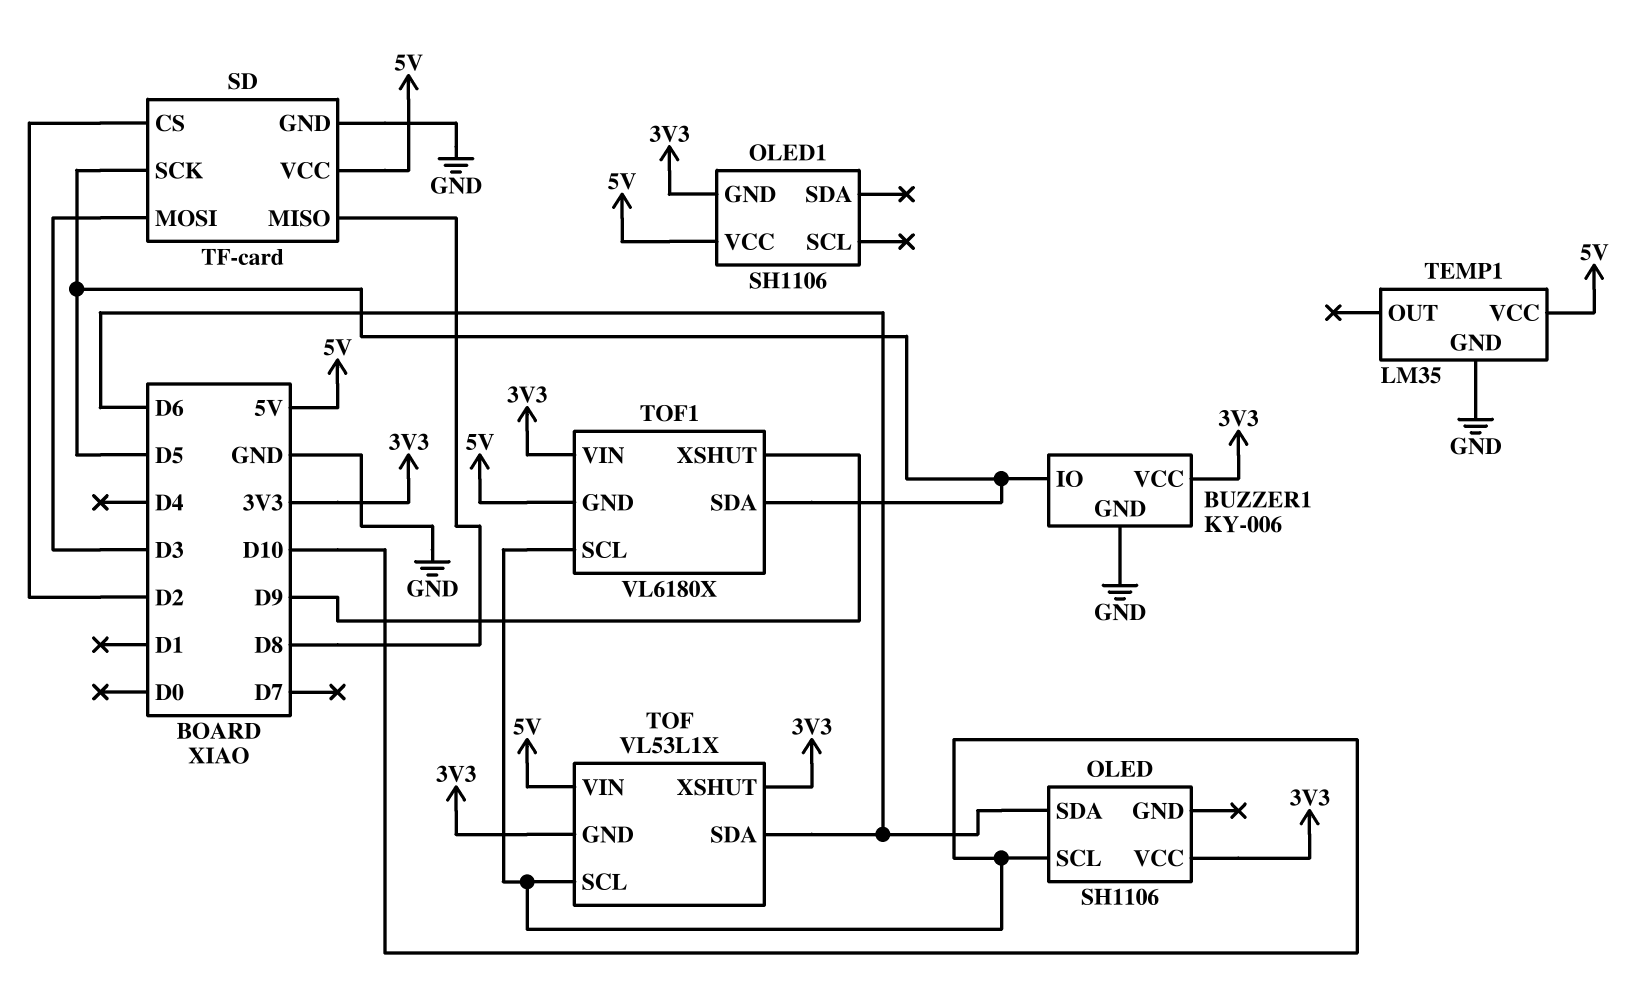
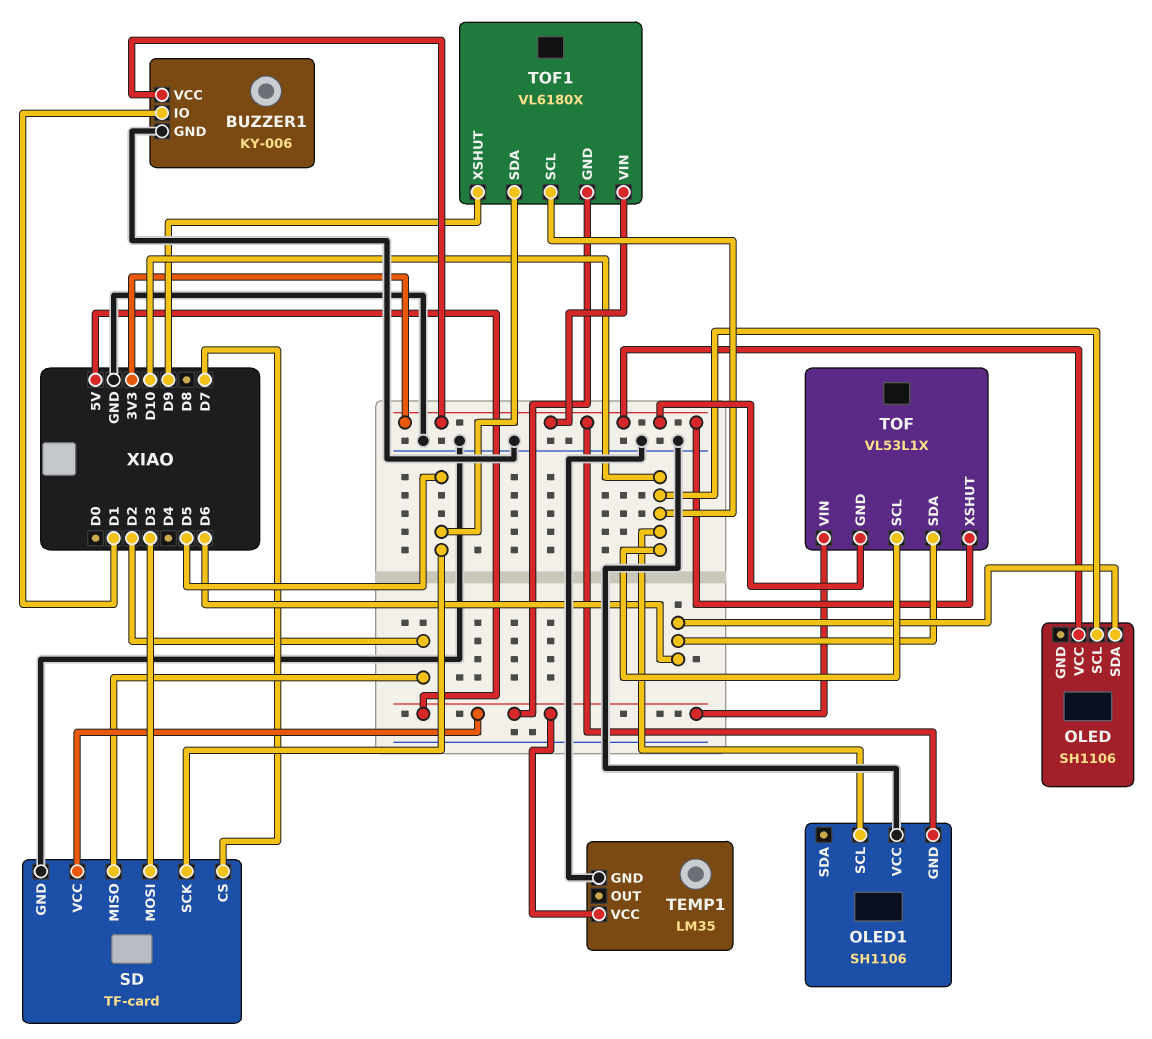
BUZZER1 pin IO: D5 -> D1
OLED1 pin SCL: none -> D10
OLED1 pin VCC: 5V -> GND
SD pin CS: D2 -> D7
SD pin MISO: D8 -> D2

